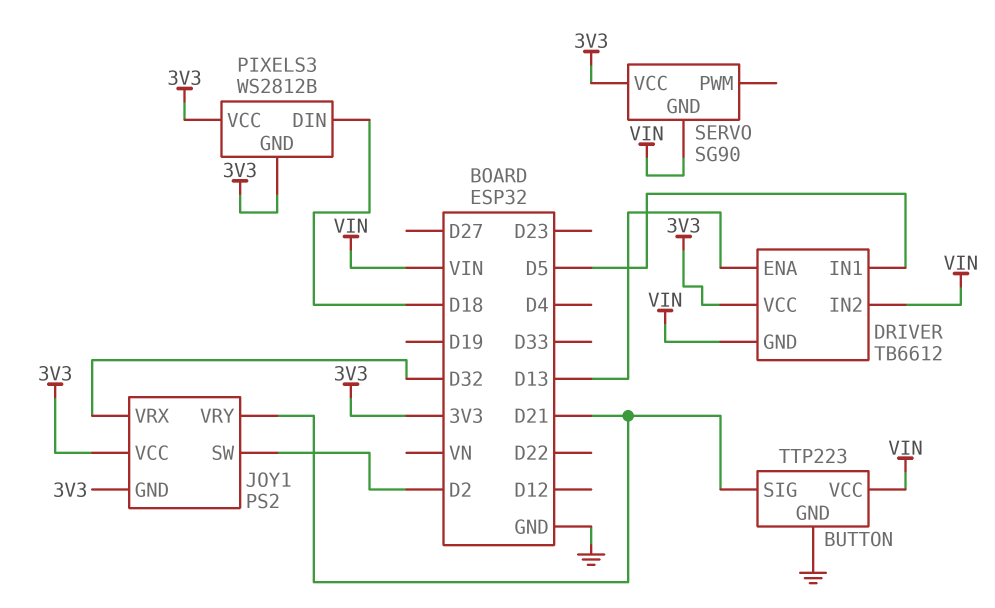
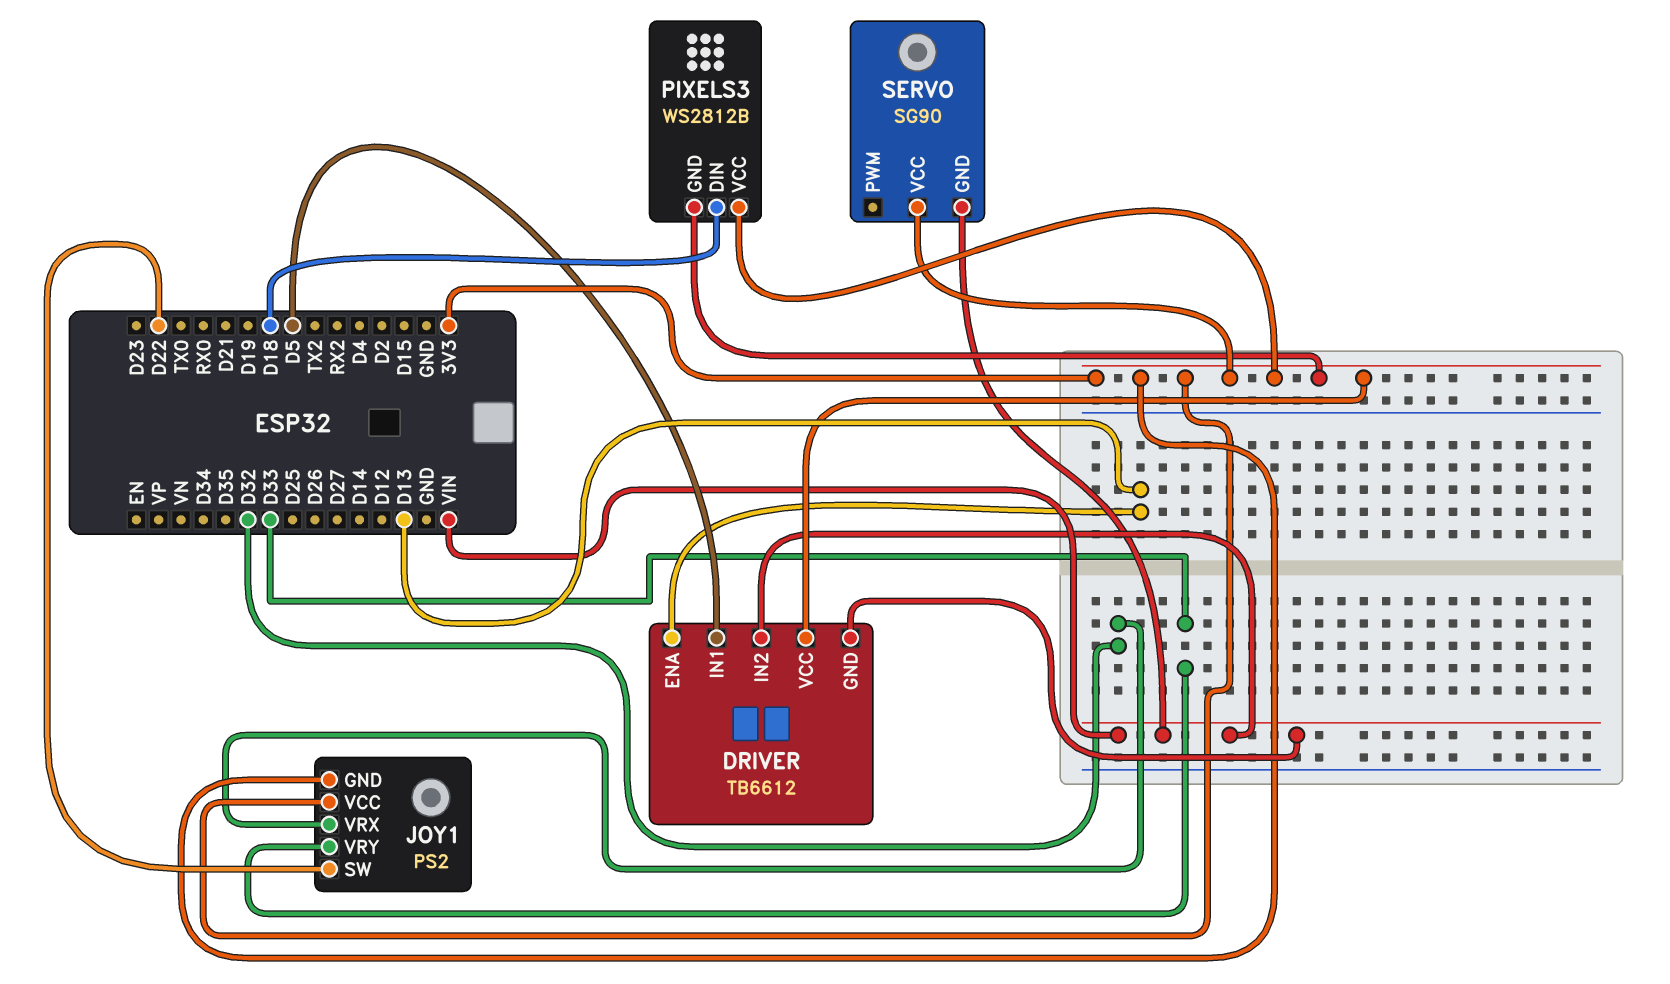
BUTTON: TTP223 -> none
BUTTON pin GND: GND -> none
BUTTON pin SIG: D21 -> none
BUTTON pin VCC: VIN -> none
JOY1 pin SW: D2 -> D22
JOY1 pin VRY: D21 -> D33

